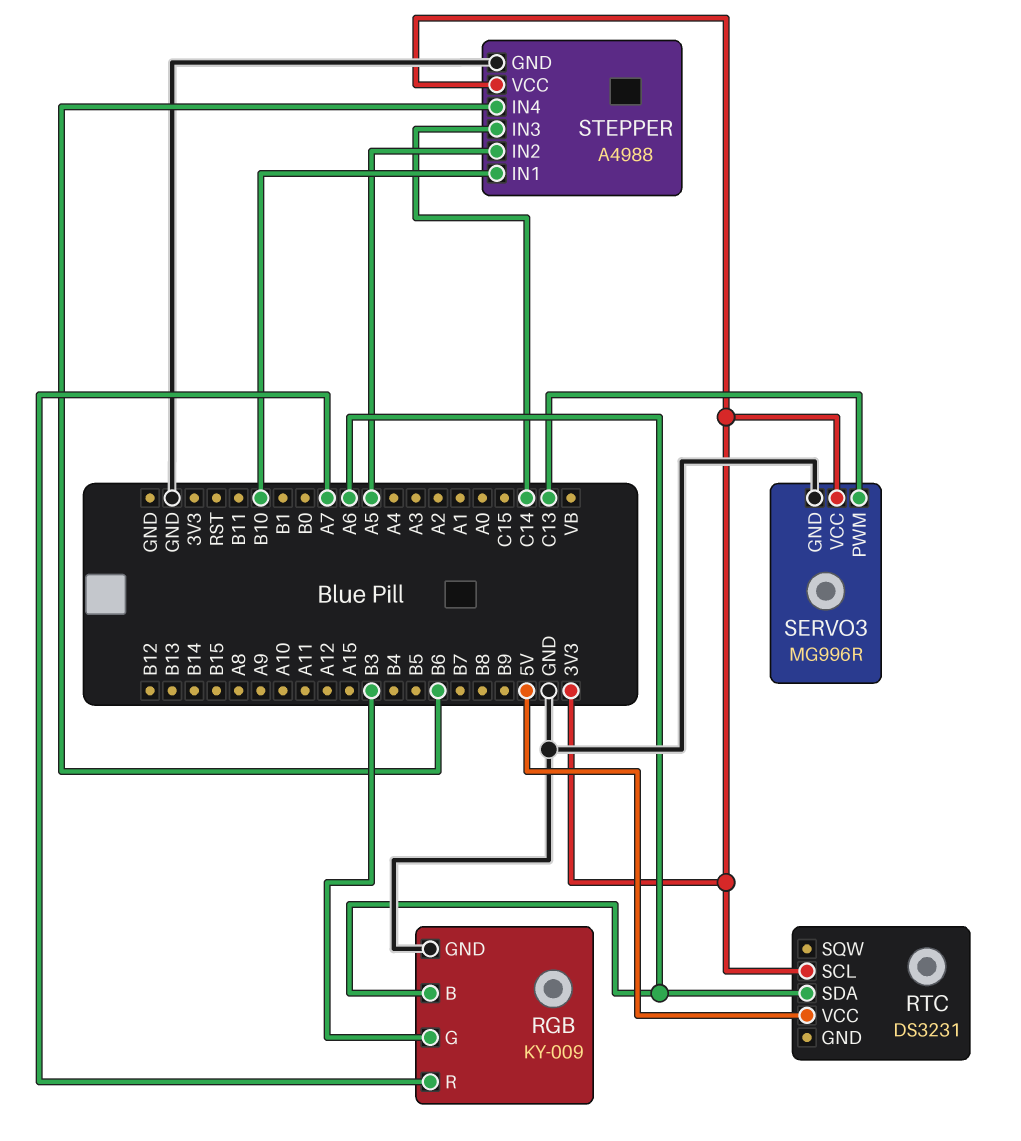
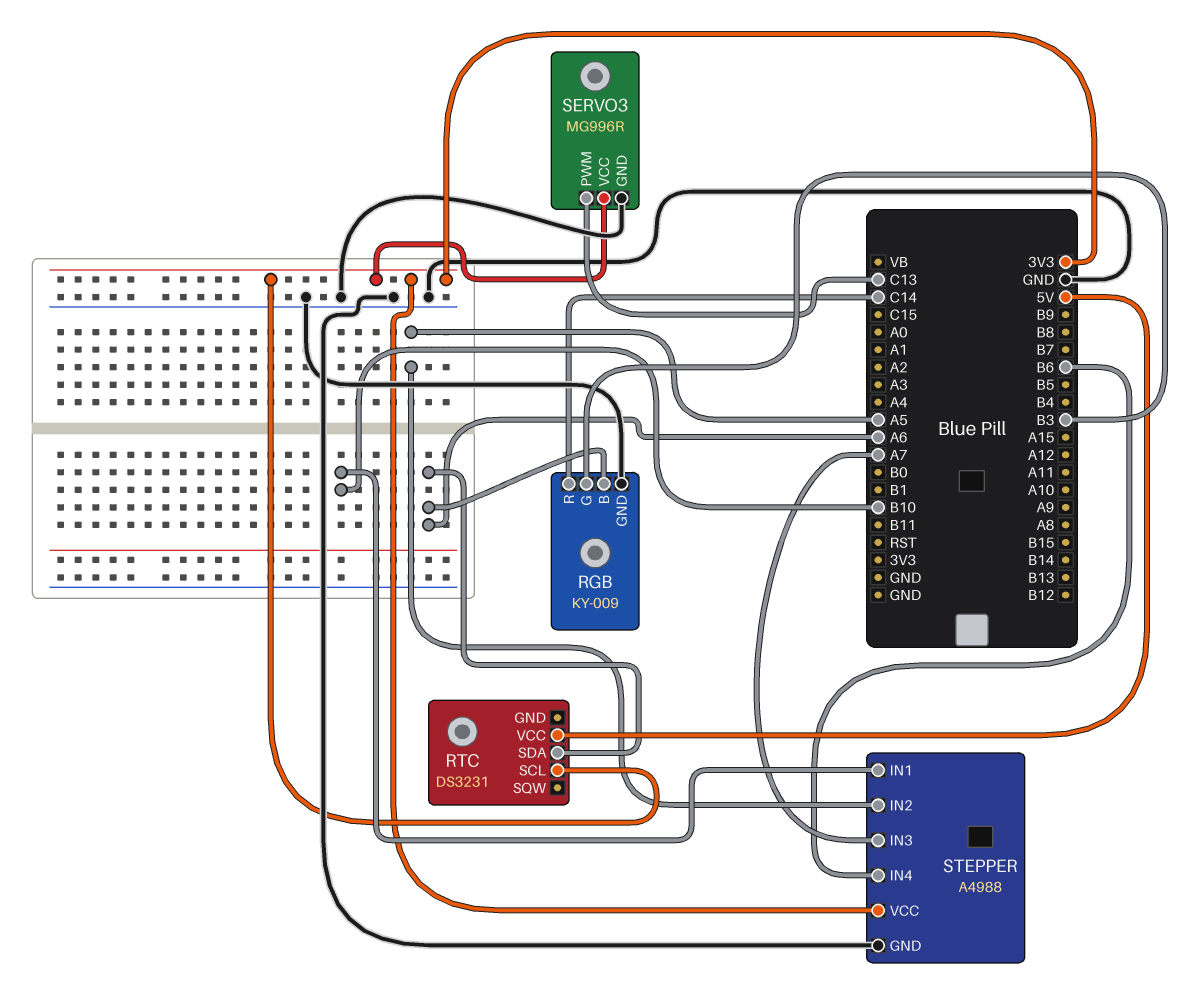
RGB pin R: A7 -> C14
STEPPER pin IN3: C14 -> A7

